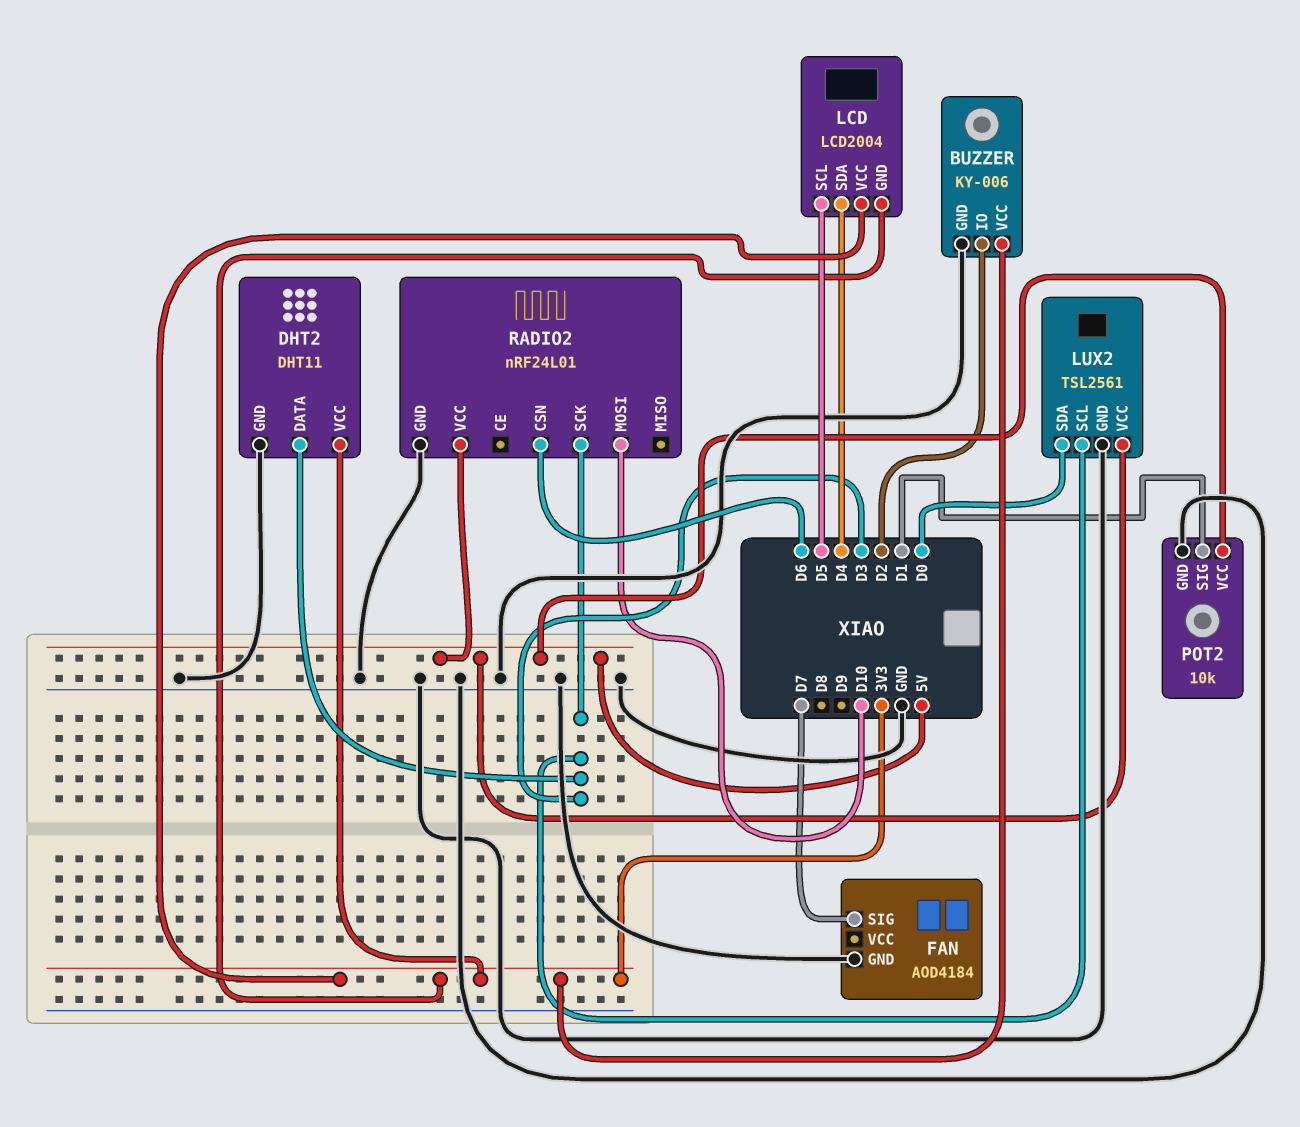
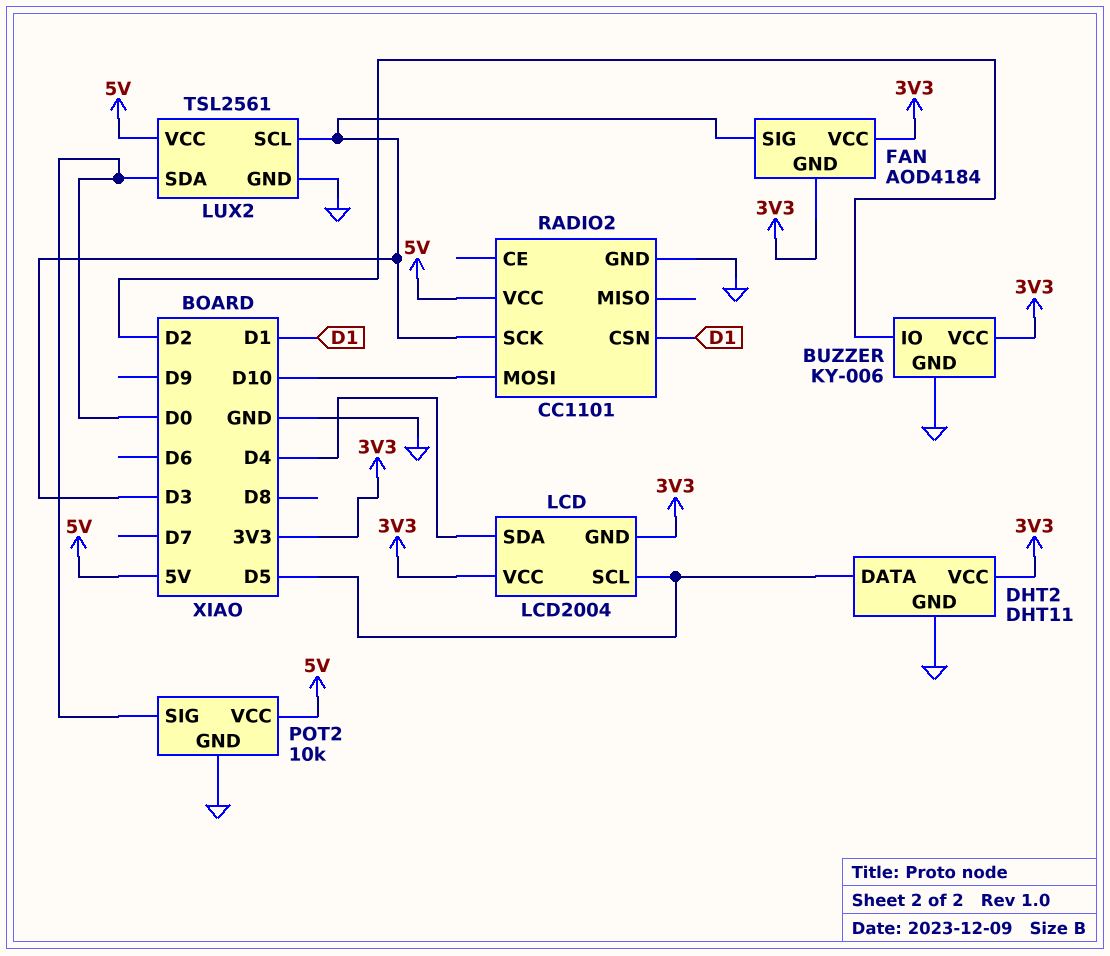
DHT2 pin DATA: D3 -> D5
FAN pin GND: GND -> 3V3
FAN pin SIG: D7 -> D3
FAN pin VCC: none -> 3V3
POT2 pin SIG: D1 -> D0
RADIO2: nRF24L01 -> CC1101
RADIO2 pin CSN: D6 -> D1

